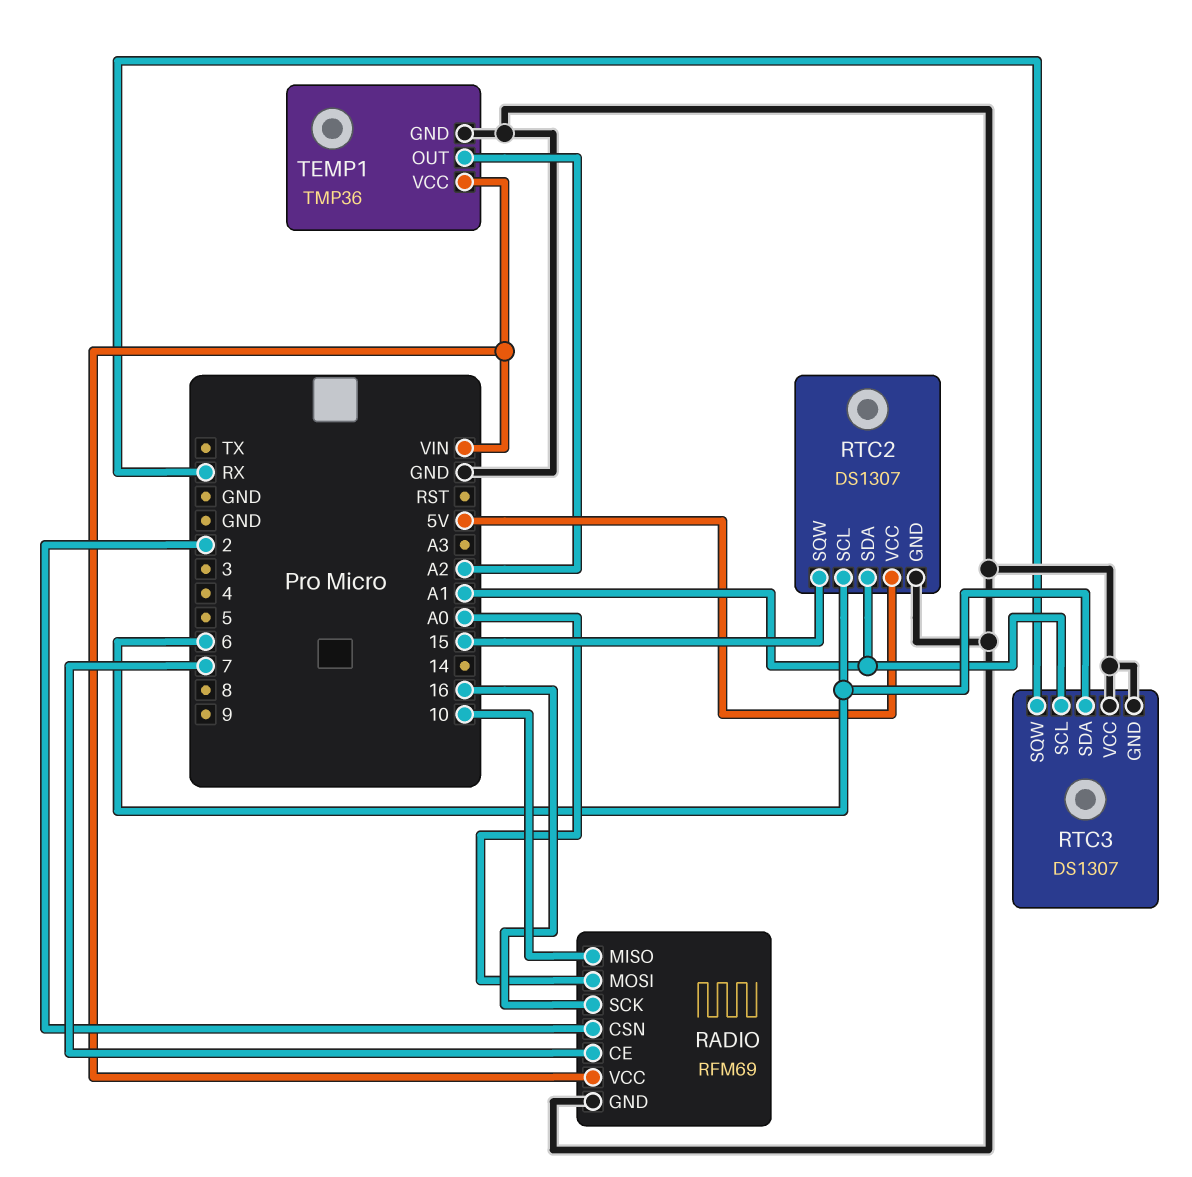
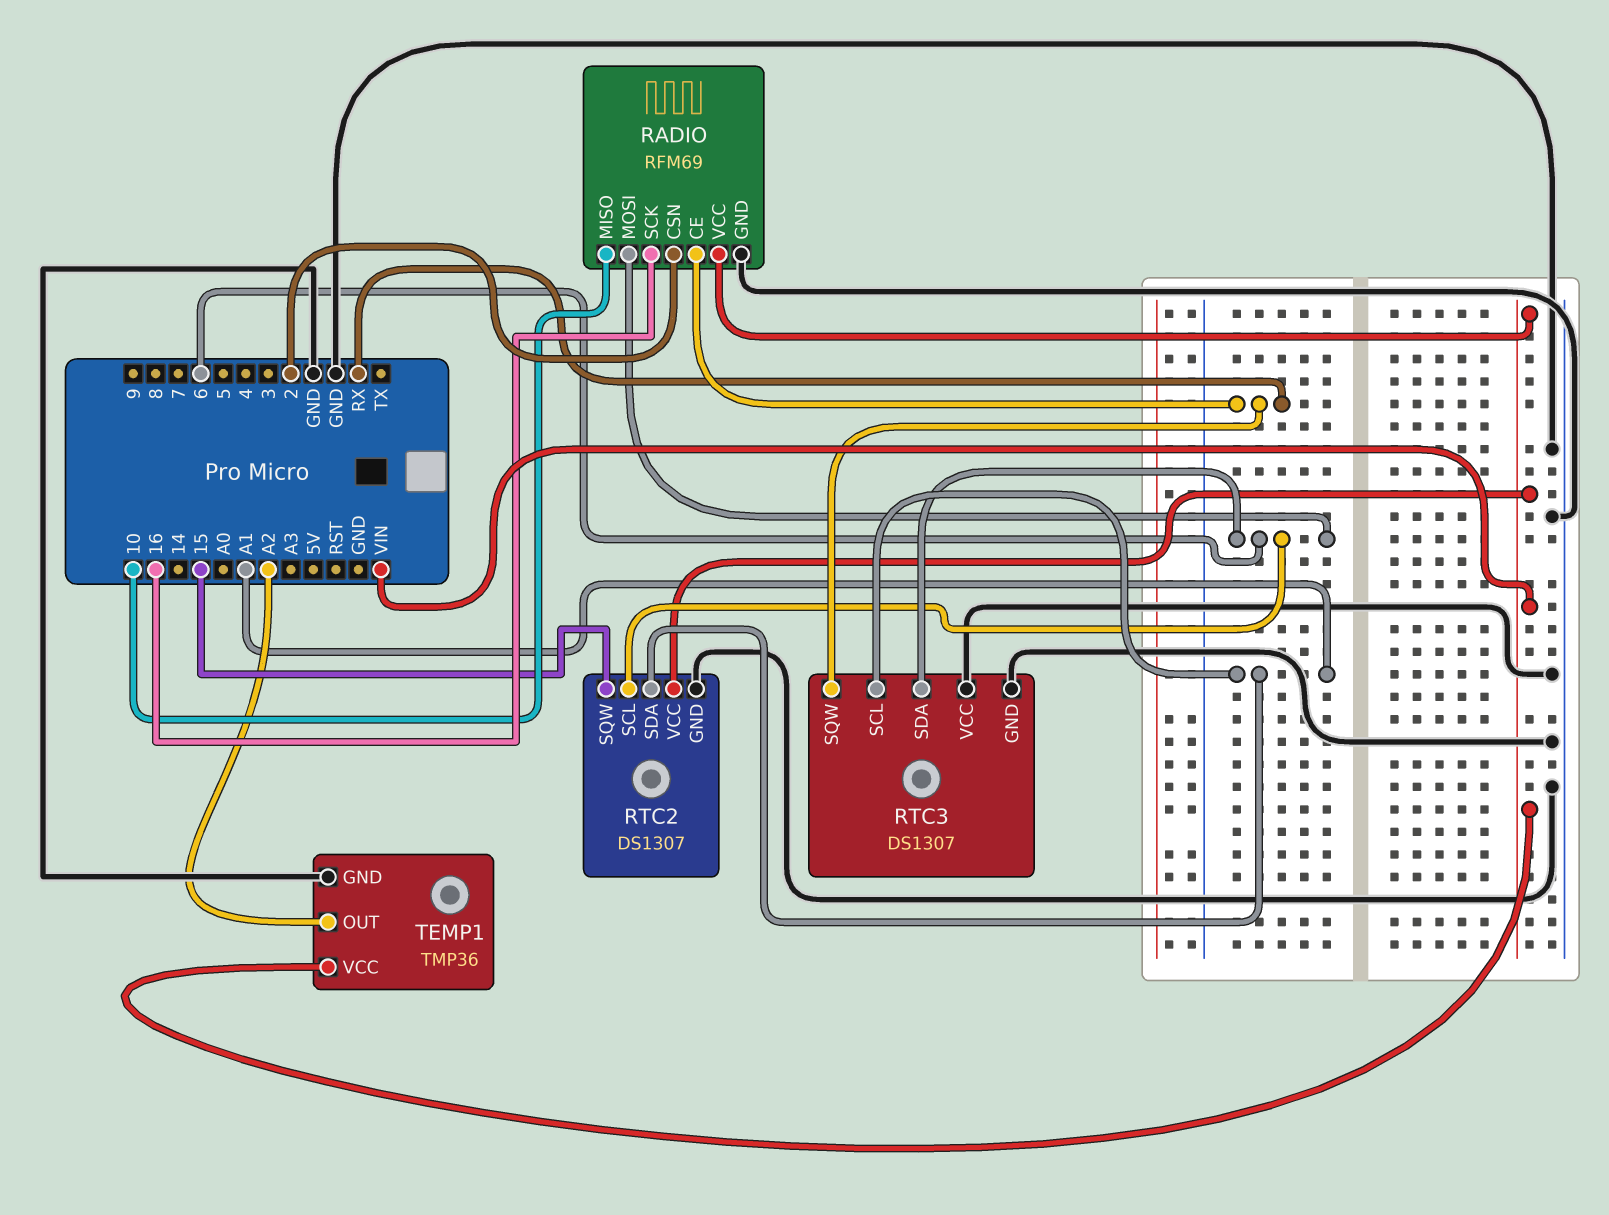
RADIO pin CE: 7 -> RX
RADIO pin MOSI: A0 -> 6
RTC2 pin VCC: 5V -> VIN

